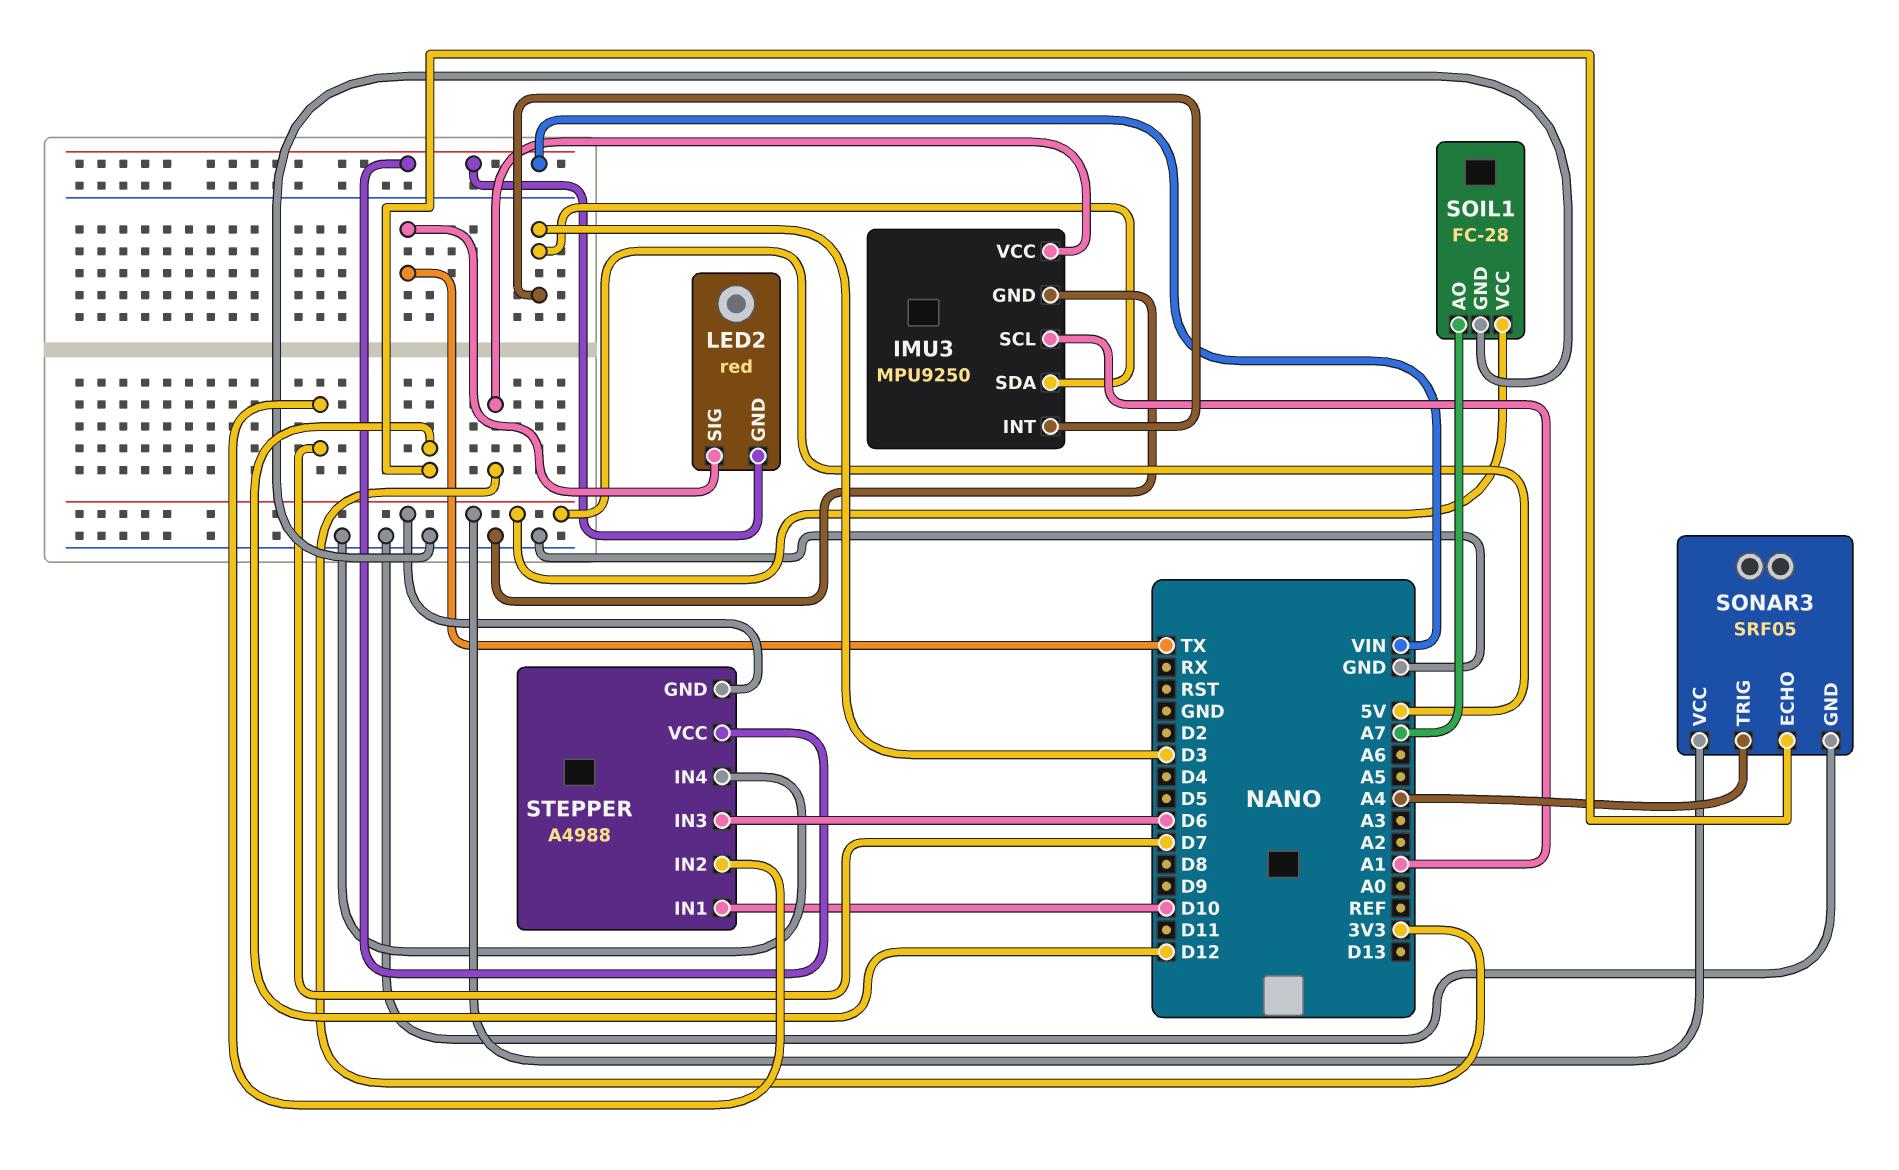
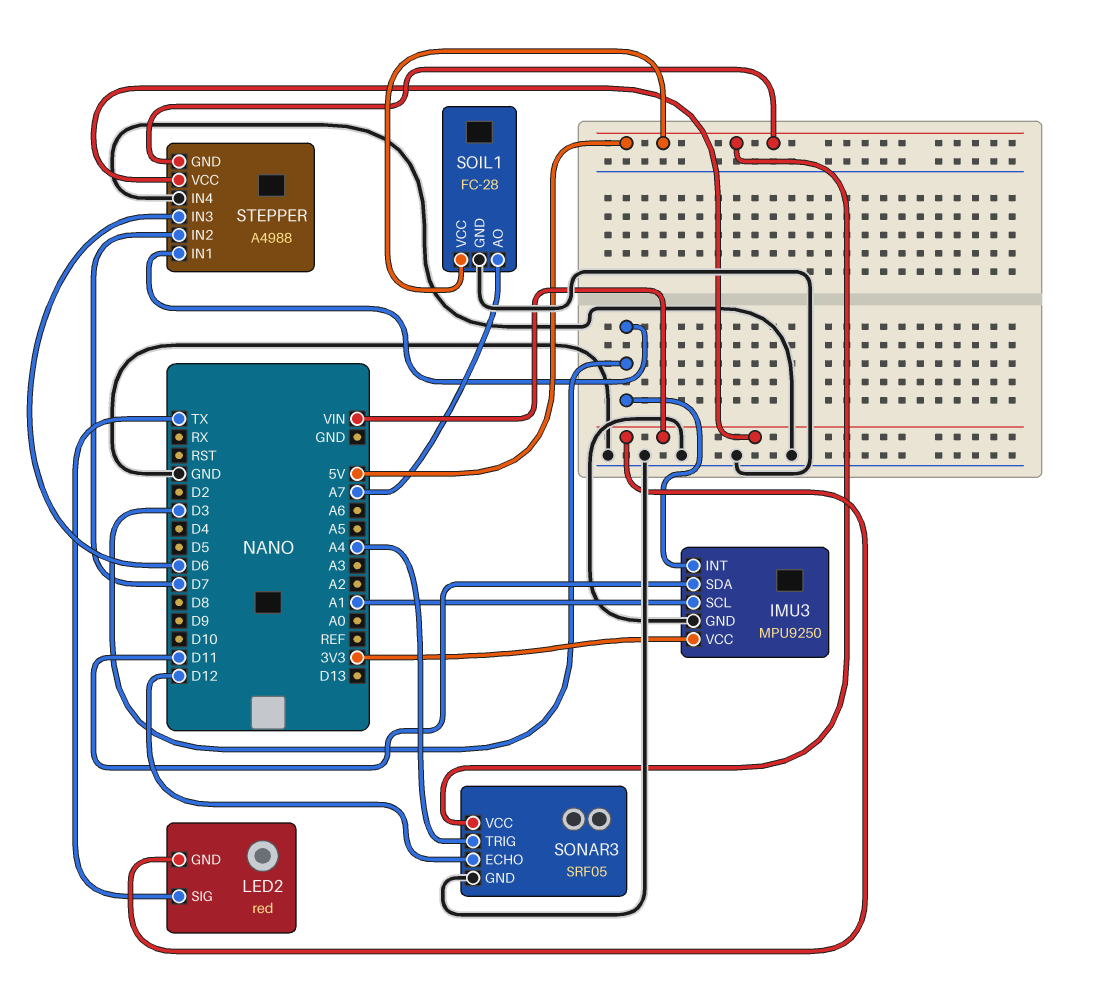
IMU3 pin SDA: D3 -> D11
STEPPER pin IN1: D10 -> D3

